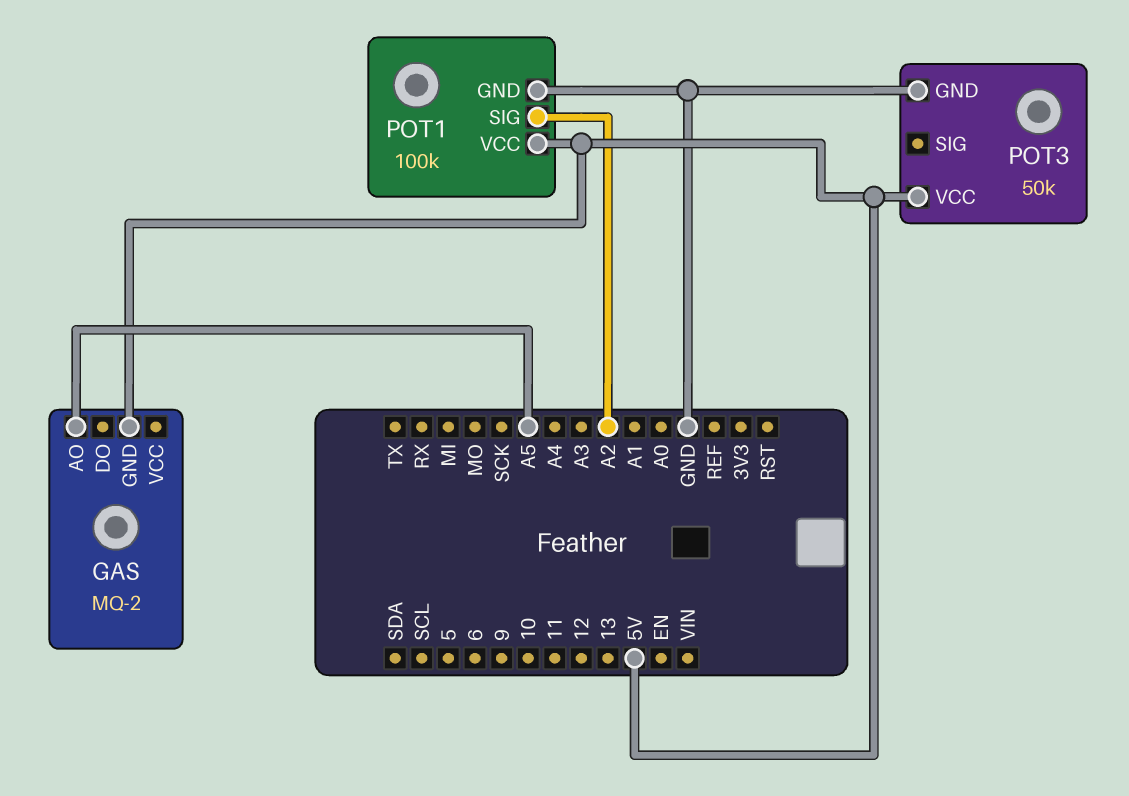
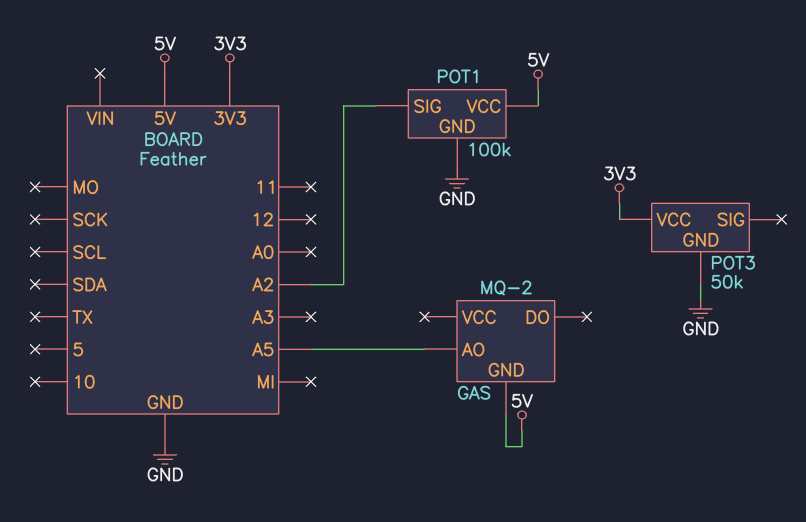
POT3 pin VCC: 5V -> 3V3

